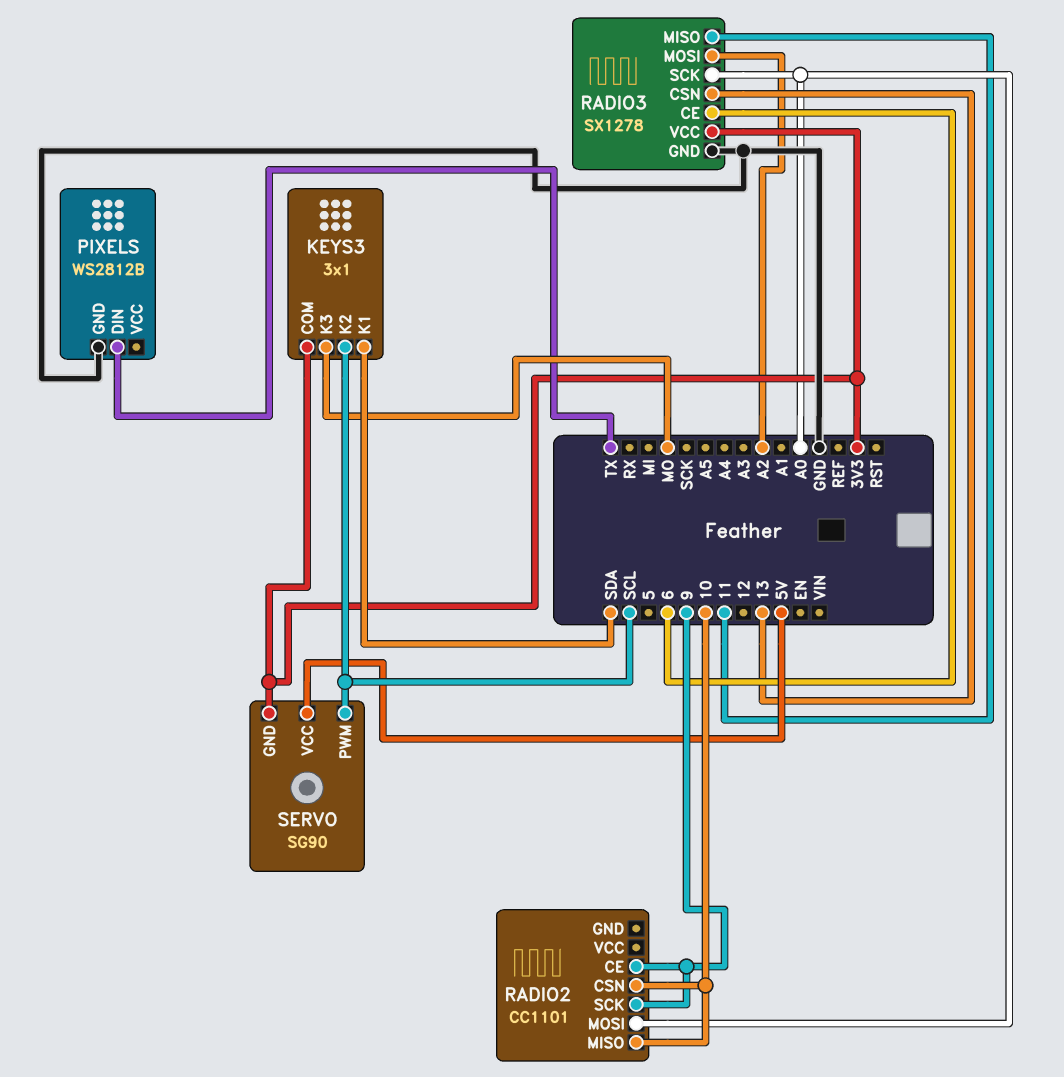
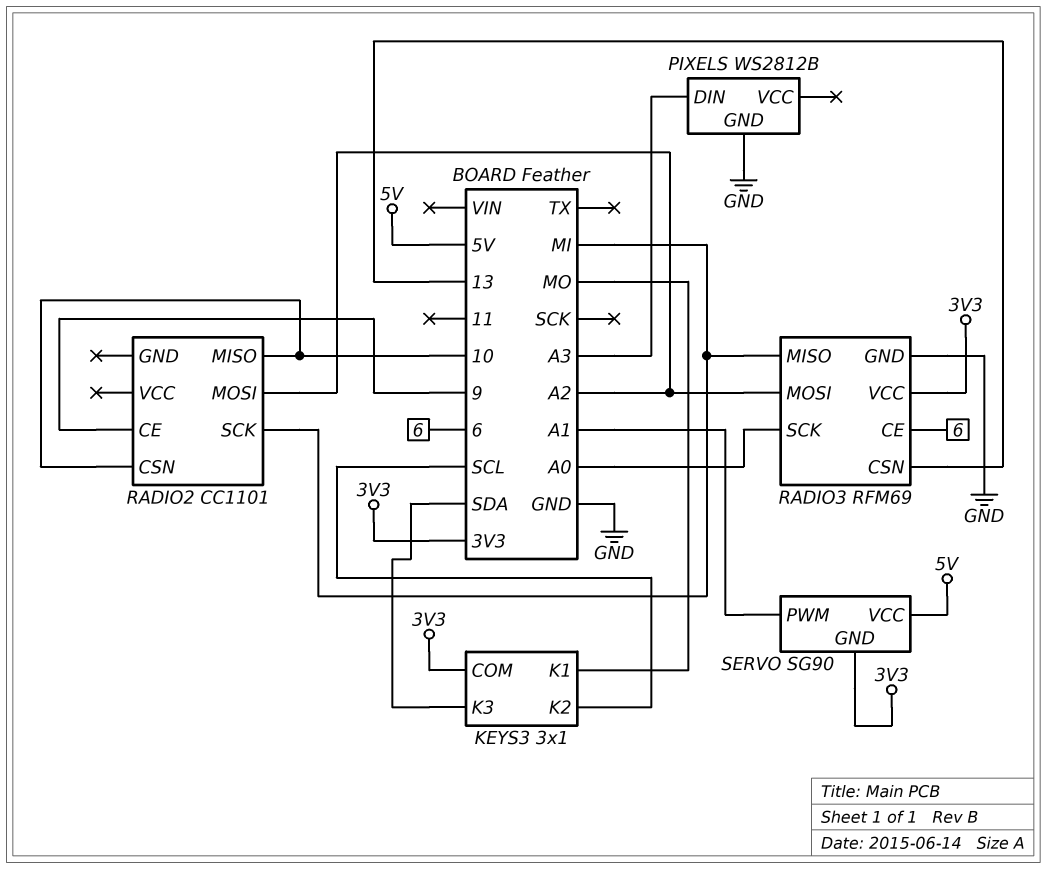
KEYS3 pin K1: SDA -> MO
KEYS3 pin K3: MO -> SDA
PIXELS pin DIN: TX -> A3
RADIO2 pin MOSI: A0 -> A2
RADIO2 pin SCK: 9 -> MI
RADIO3: SX1278 -> RFM69
RADIO3 pin MISO: 11 -> MI
SERVO pin PWM: SCL -> A1

